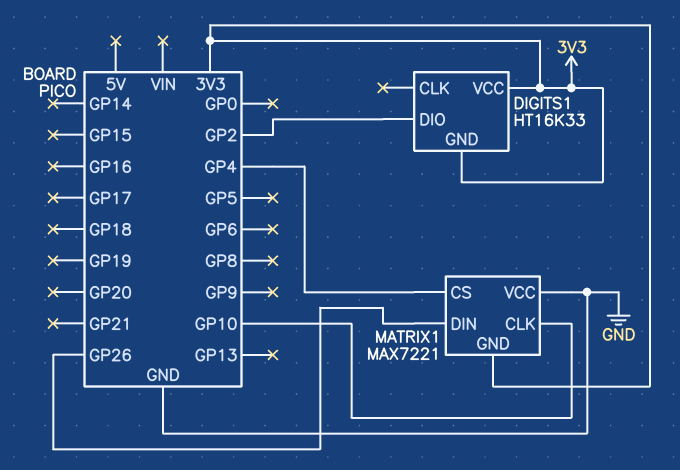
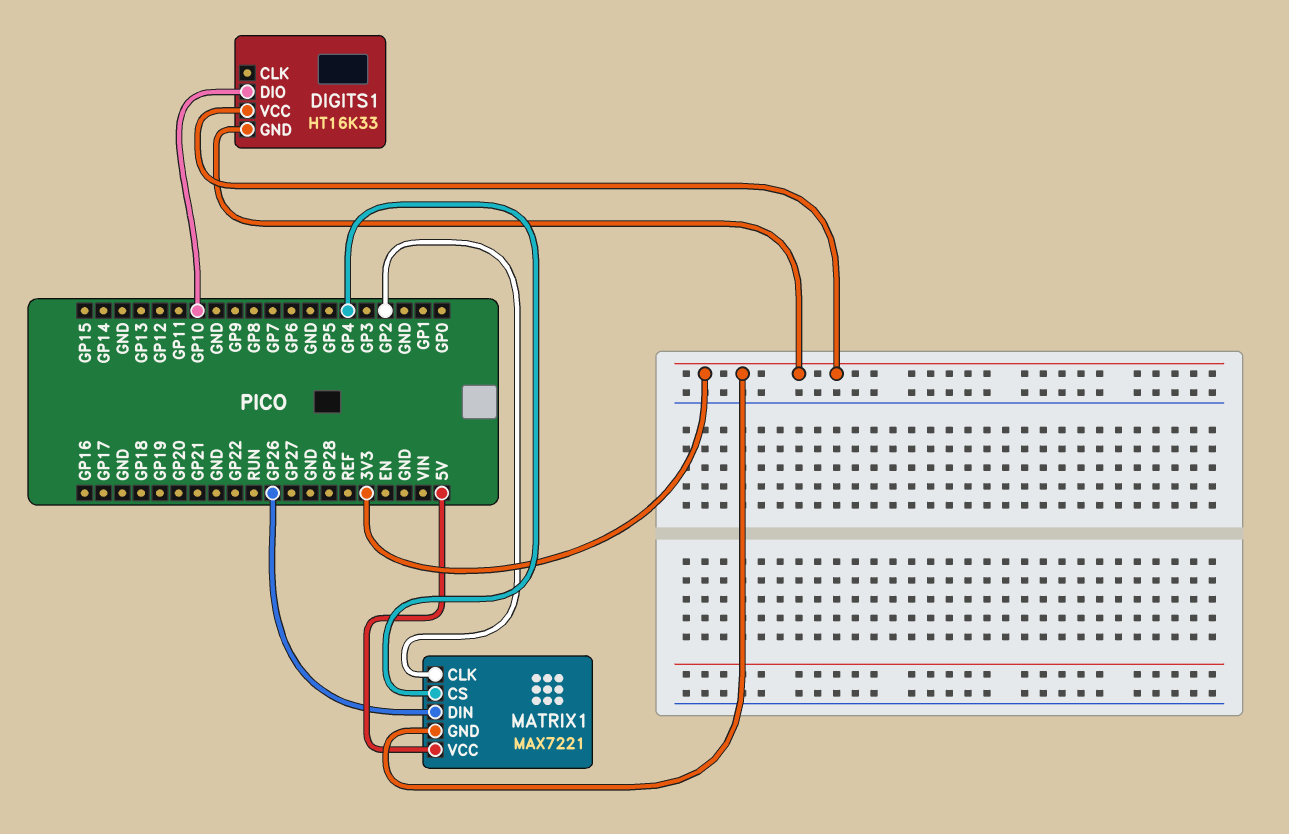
DIGITS1 pin DIO: GP2 -> GP10
MATRIX1 pin CLK: GP10 -> GP2
MATRIX1 pin VCC: GND -> 5V

